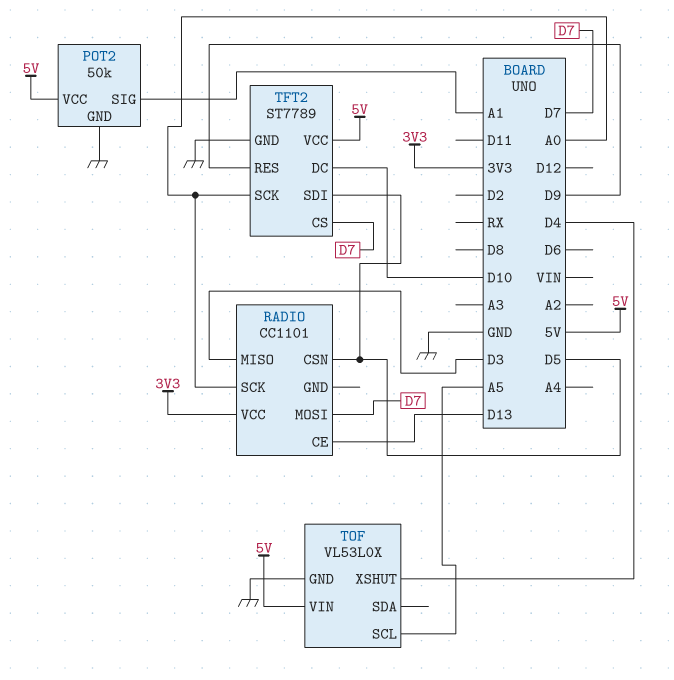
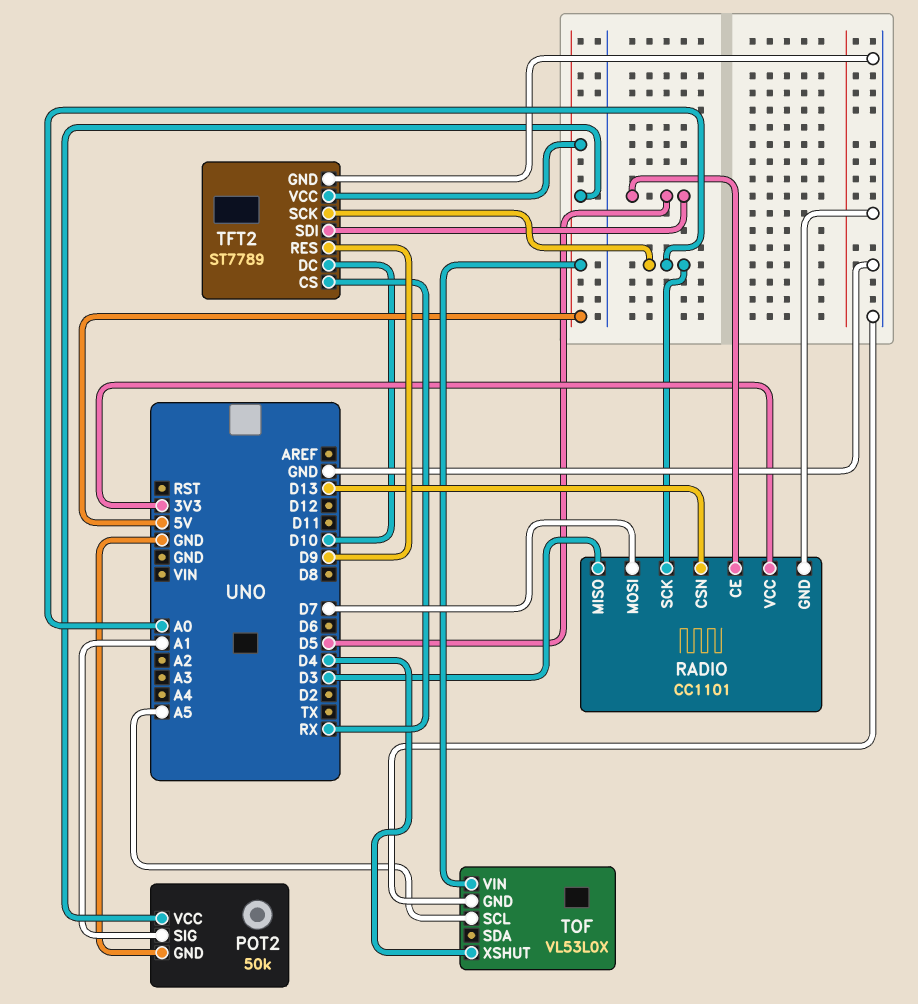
RADIO pin CE: D13 -> D5
RADIO pin CSN: D5 -> D13
RADIO pin GND: none -> GND
TFT2 pin CS: D7 -> RX

